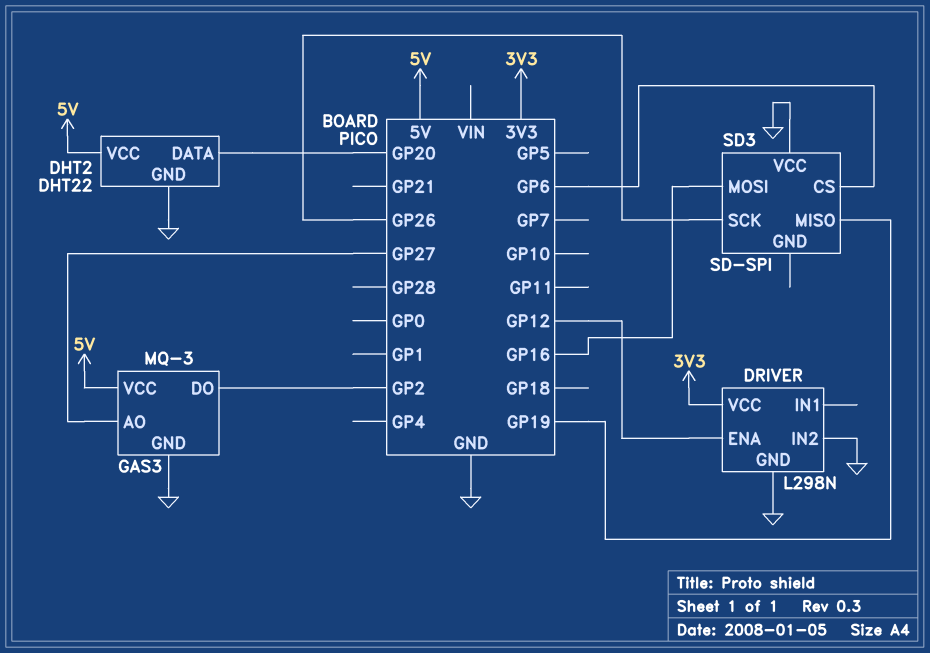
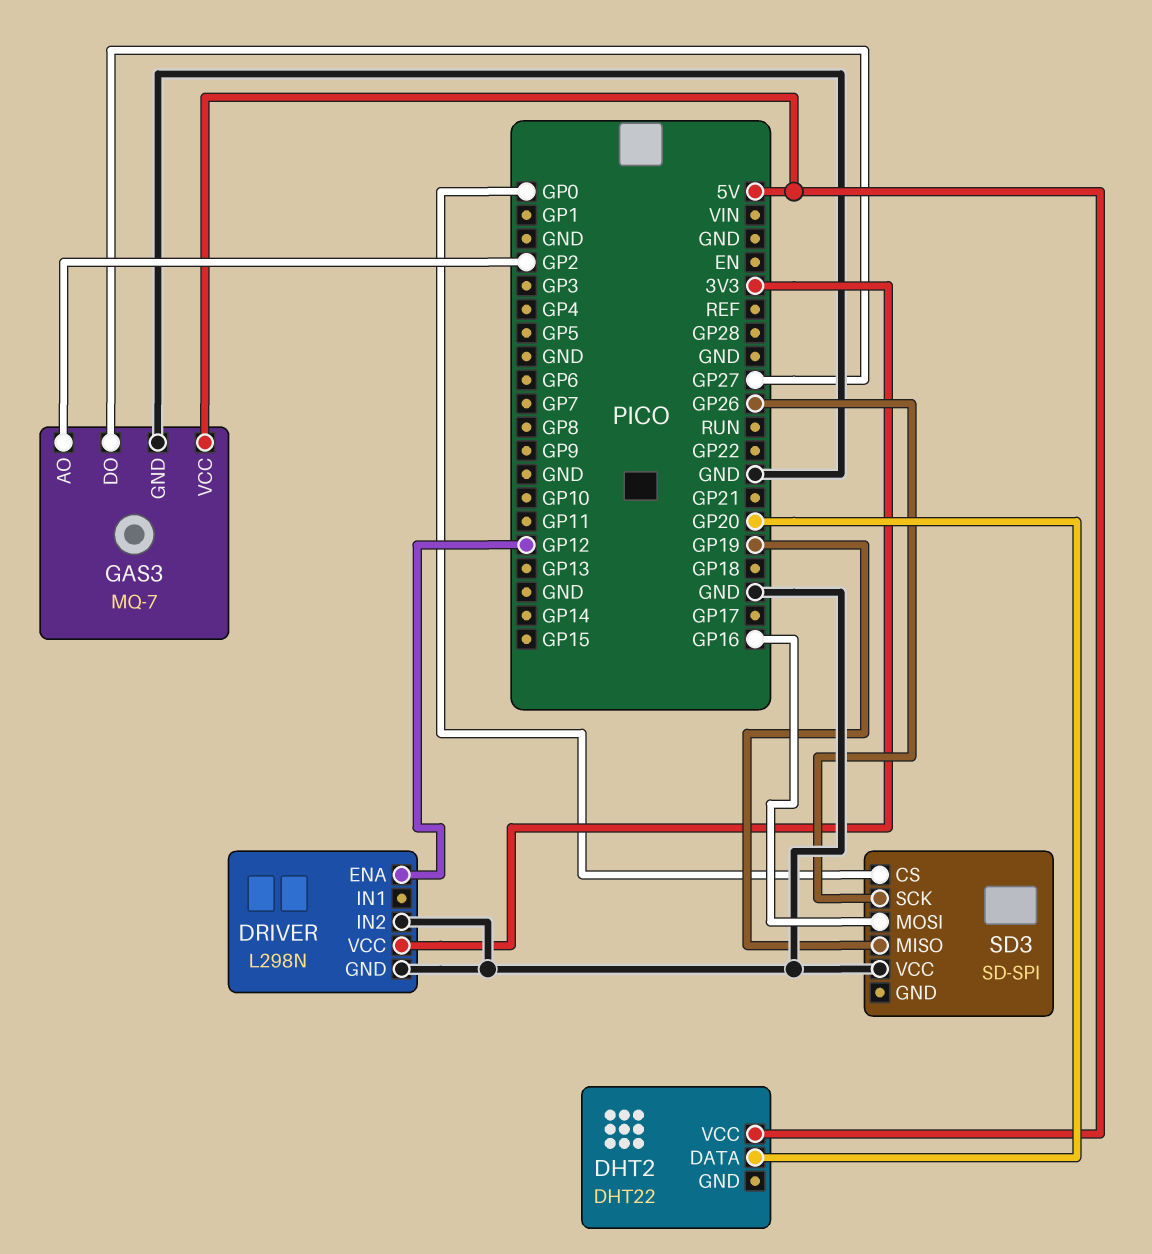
DHT2 pin GND: GND -> none
GAS3: MQ-3 -> MQ-7
GAS3 pin AO: GP27 -> GP2
GAS3 pin DO: GP2 -> GP27
SD3 pin CS: GP6 -> GP0

